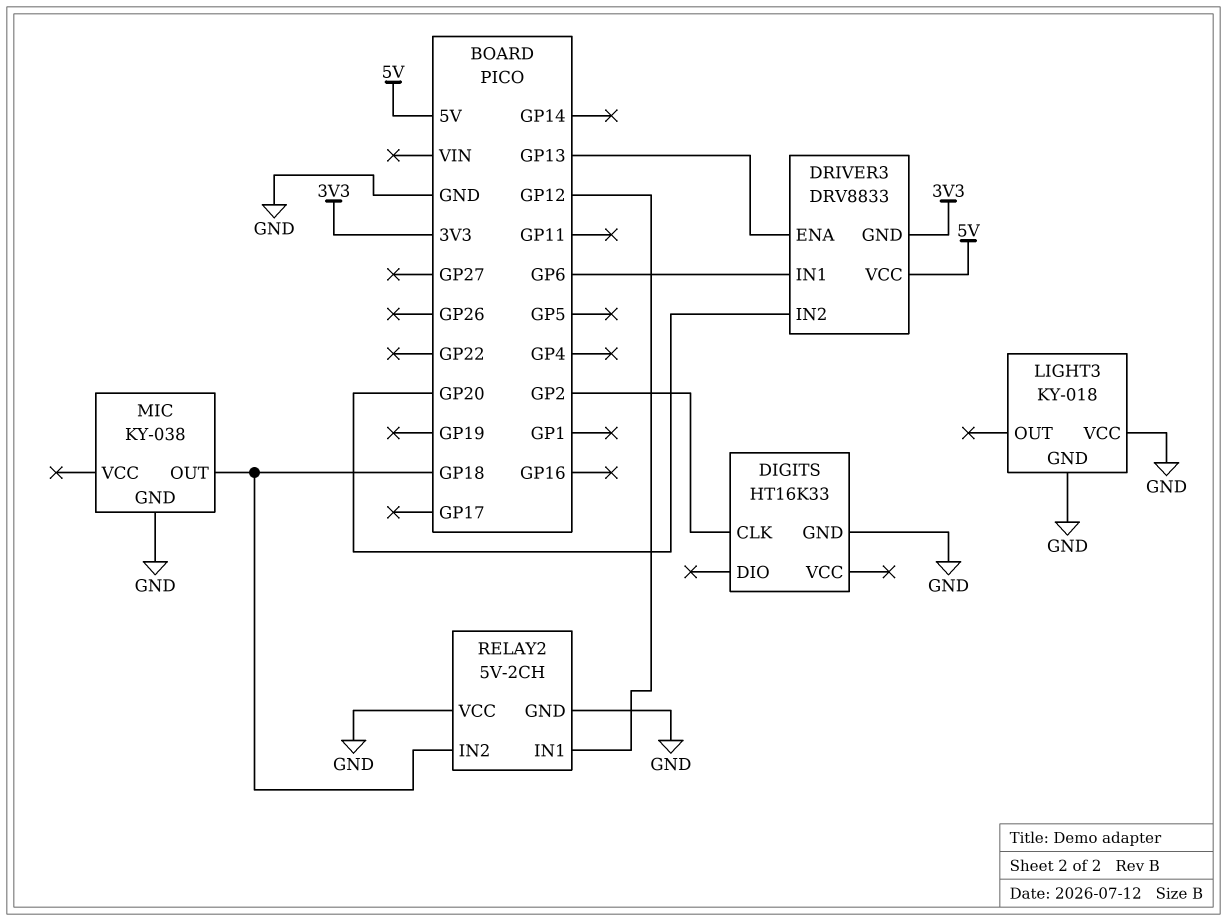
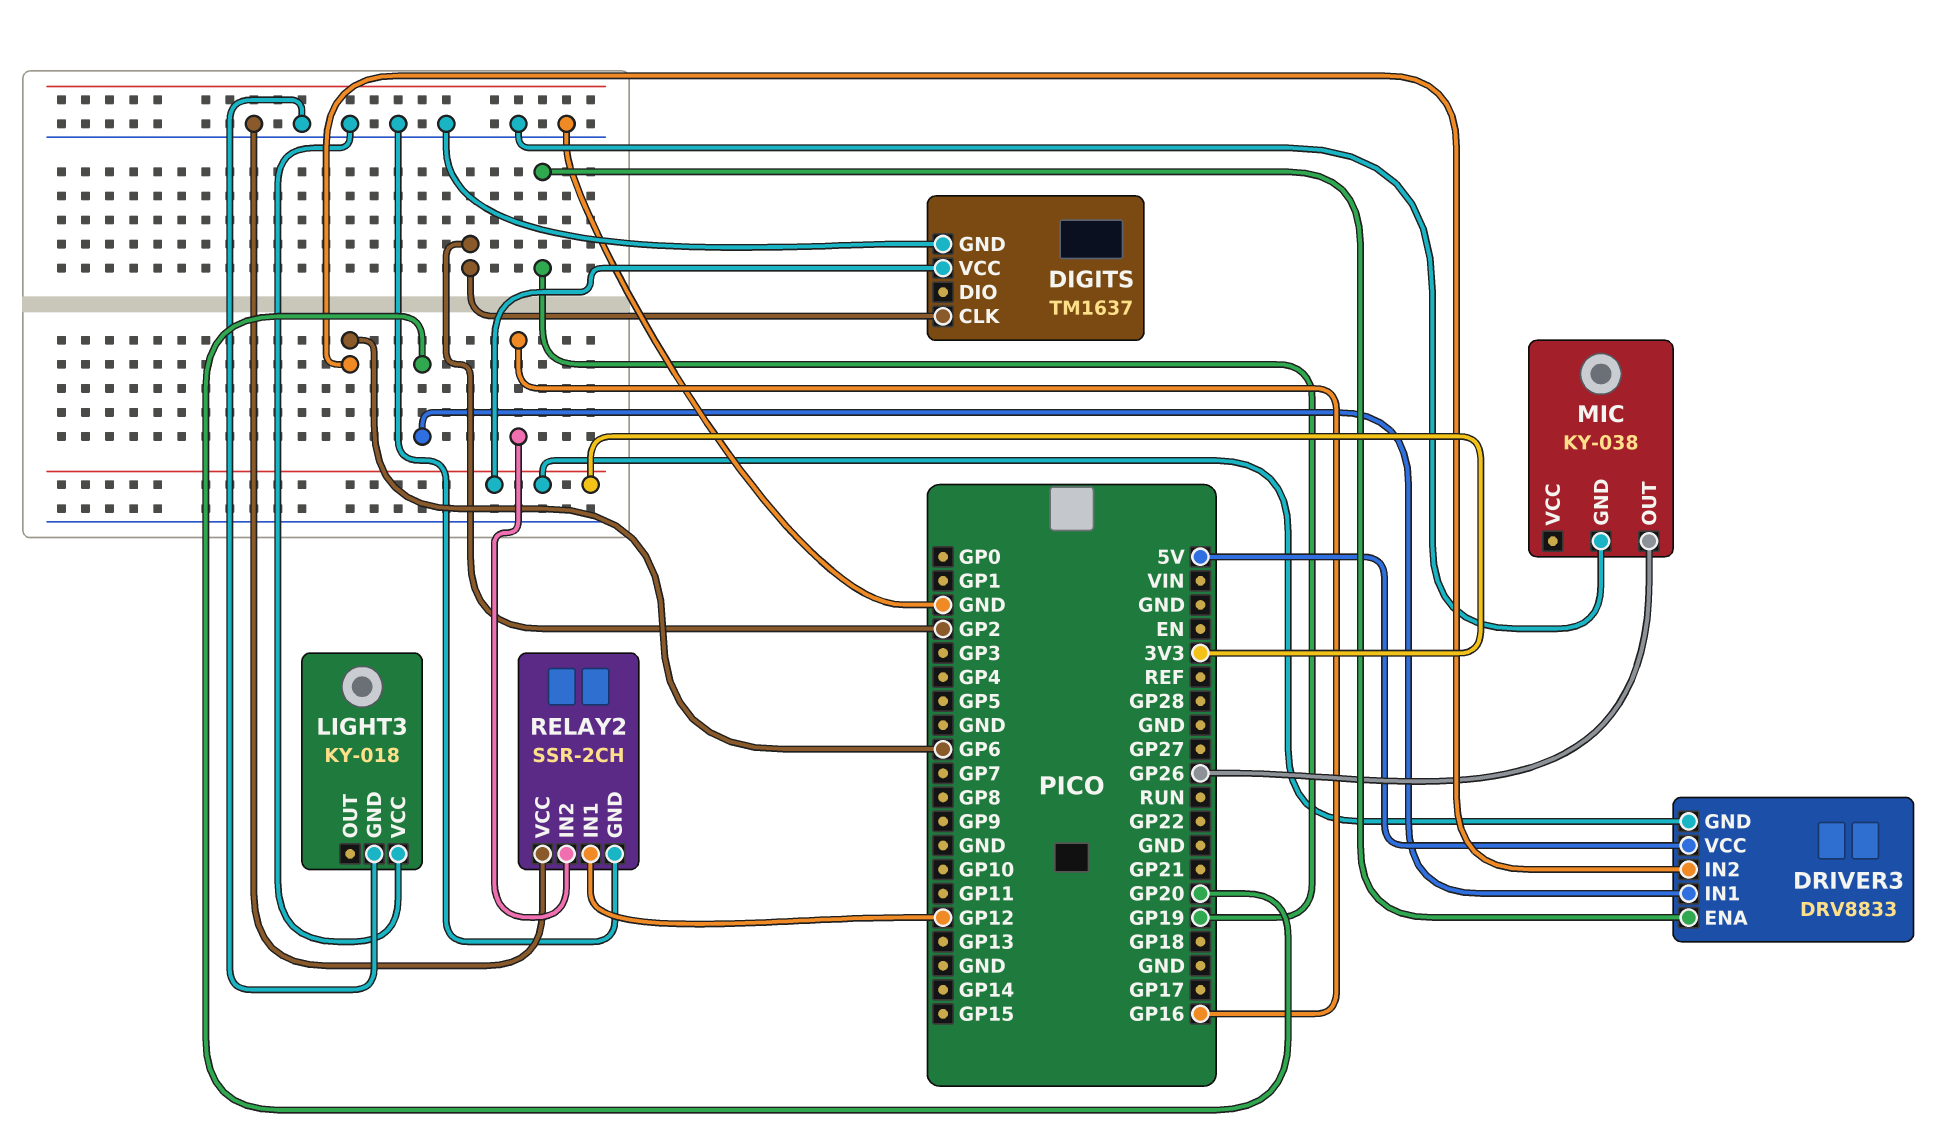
DIGITS: HT16K33 -> TM1637
DIGITS pin VCC: none -> 3V3
DRIVER3 pin ENA: GP13 -> GP19
DRIVER3 pin IN1: GP6 -> GP20
DRIVER3 pin IN2: GP20 -> GP6
MIC pin OUT: GP18 -> GP26
RELAY2: 5V-2CH -> SSR-2CH
RELAY2 pin IN2: GP18 -> GP16

